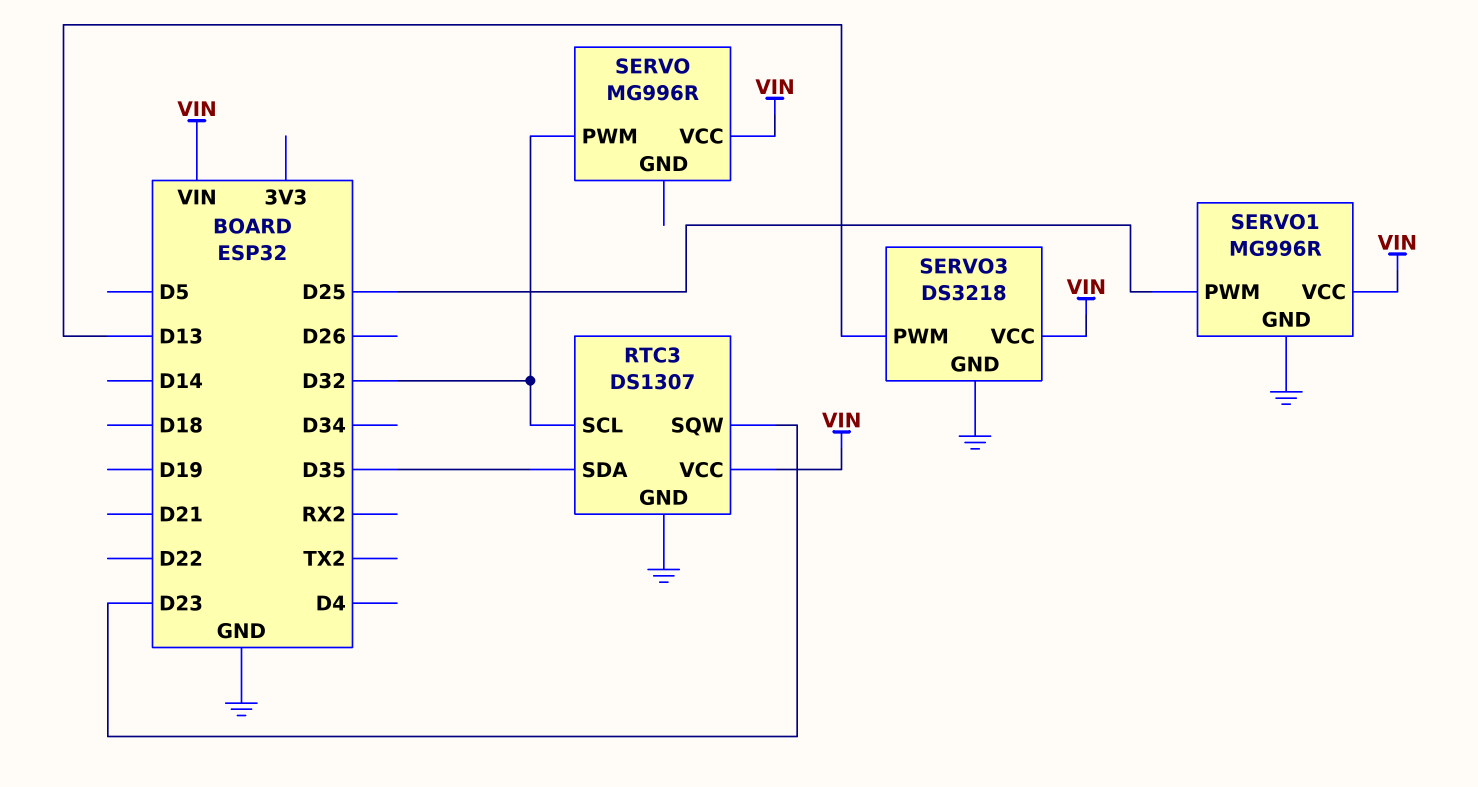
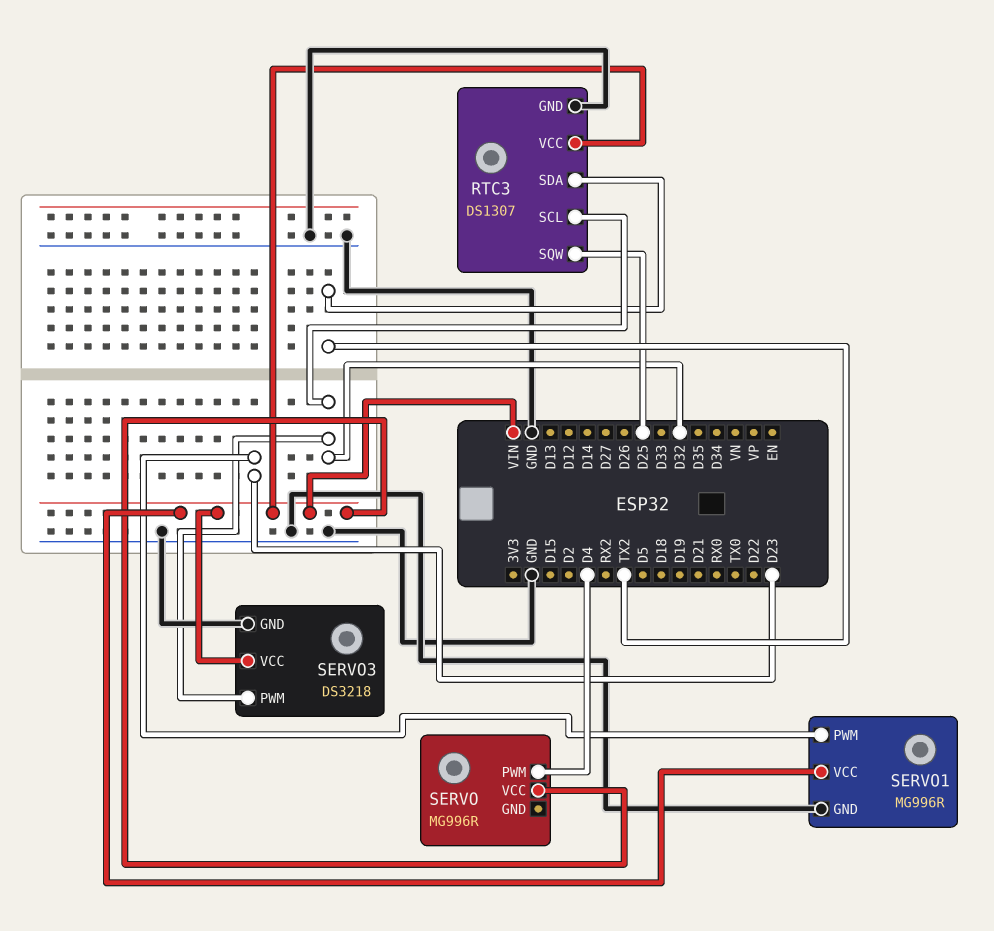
RTC3 pin SDA: D35 -> TX2
RTC3 pin SQW: D23 -> D25
SERVO pin PWM: D32 -> D4
SERVO1 pin PWM: D25 -> D23
SERVO3 pin PWM: D13 -> D32

